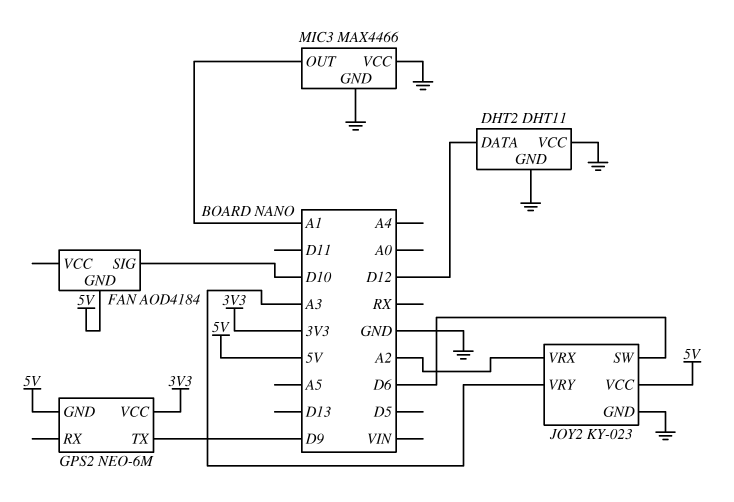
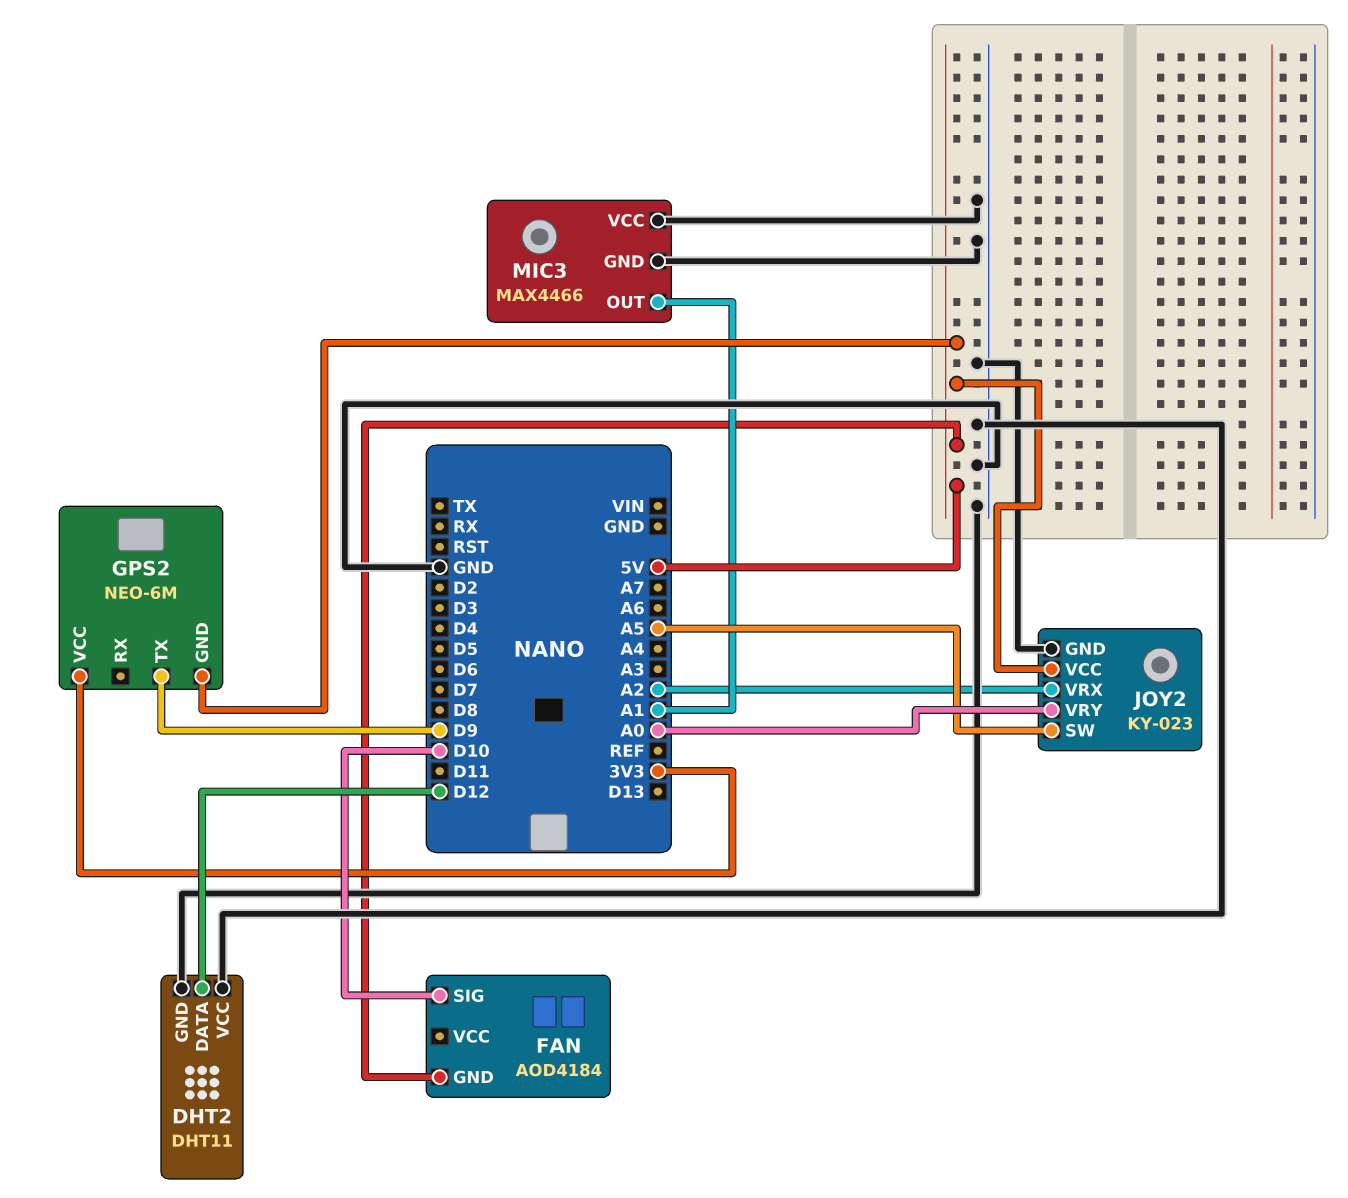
JOY2 pin SW: D6 -> A5
JOY2 pin VRY: A3 -> A0

